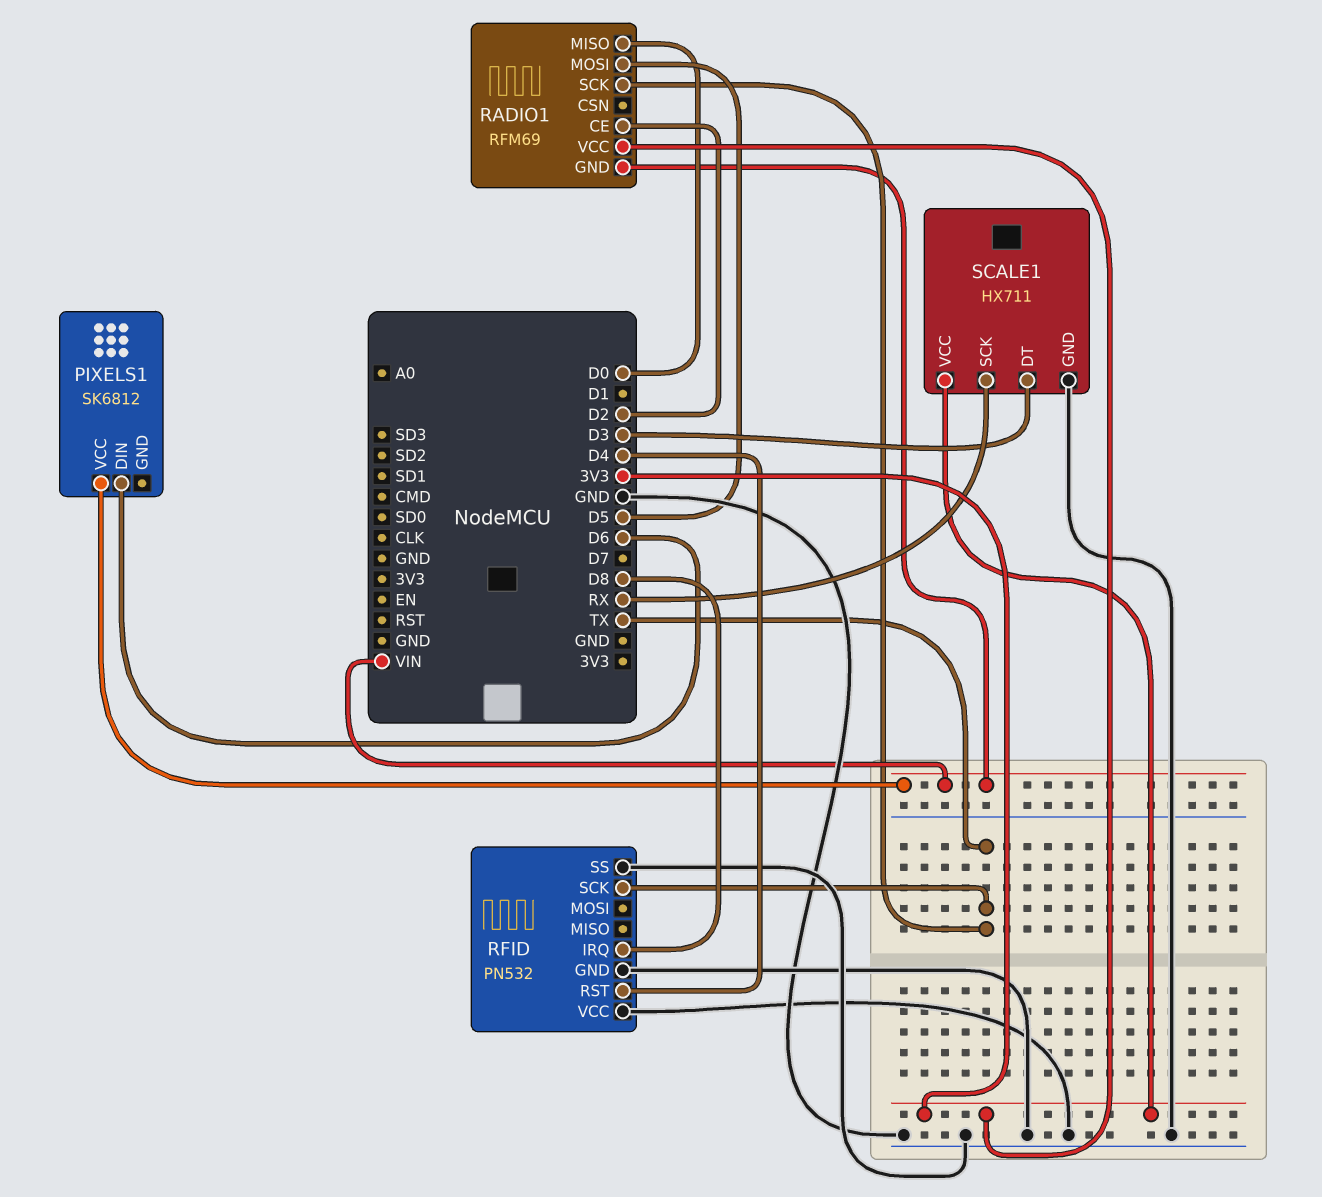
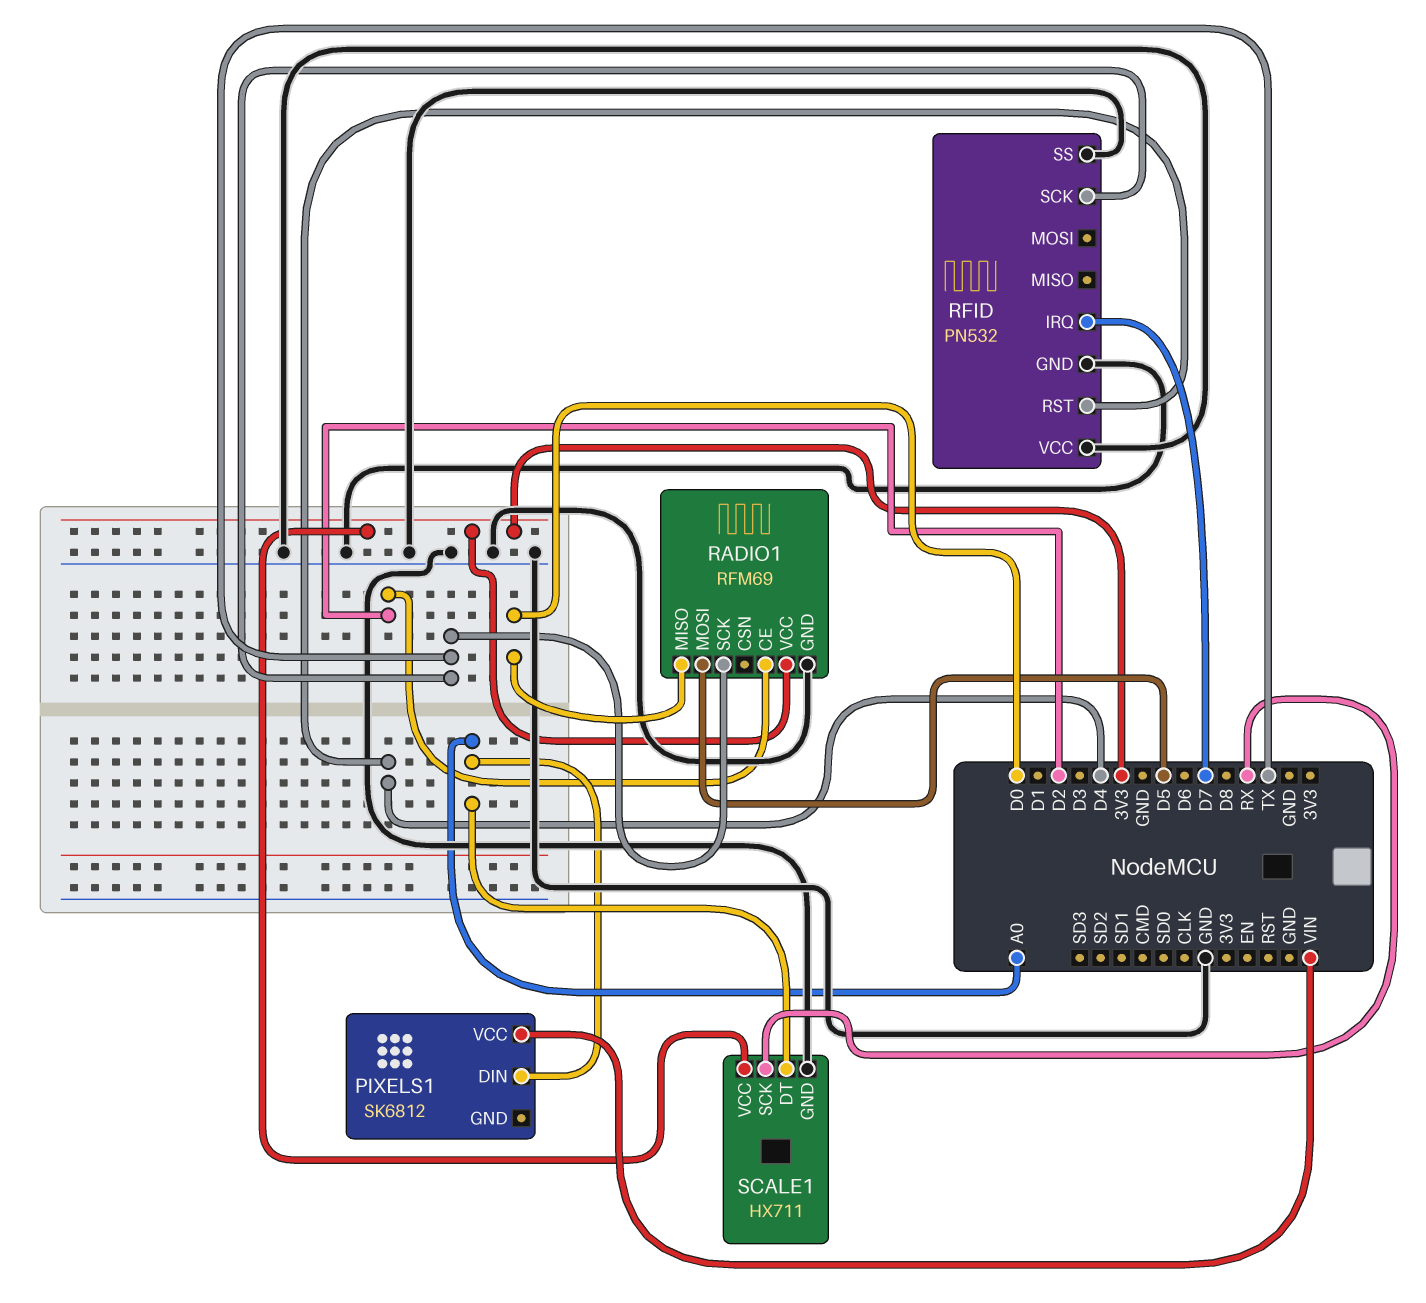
PIXELS1 pin DIN: D6 -> A0
RADIO1 pin GND: VIN -> GND
RFID pin IRQ: D8 -> D7
SCALE1 pin DT: D3 -> A0

